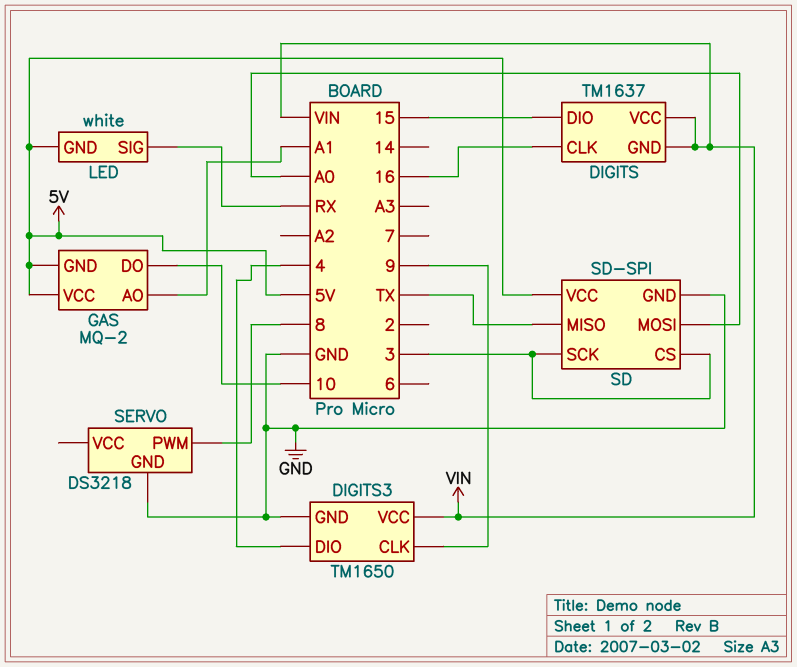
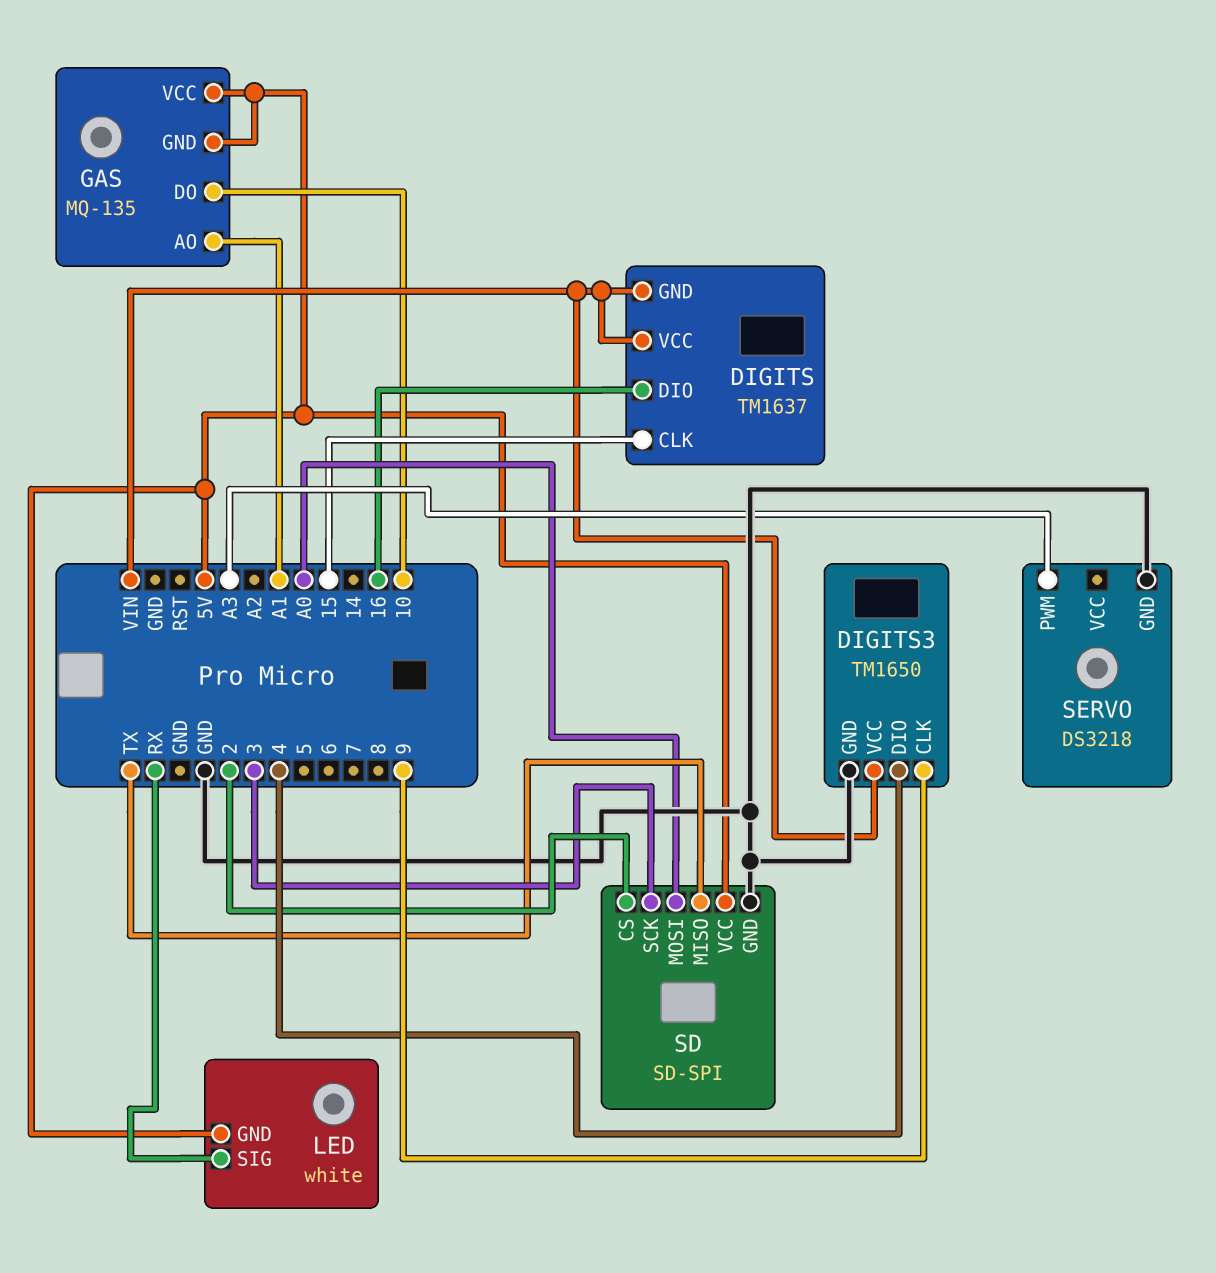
DIGITS pin CLK: 16 -> 15
DIGITS pin DIO: 15 -> 16
GAS: MQ-2 -> MQ-135
SD pin CS: 3 -> 2
SERVO pin PWM: 8 -> A3

